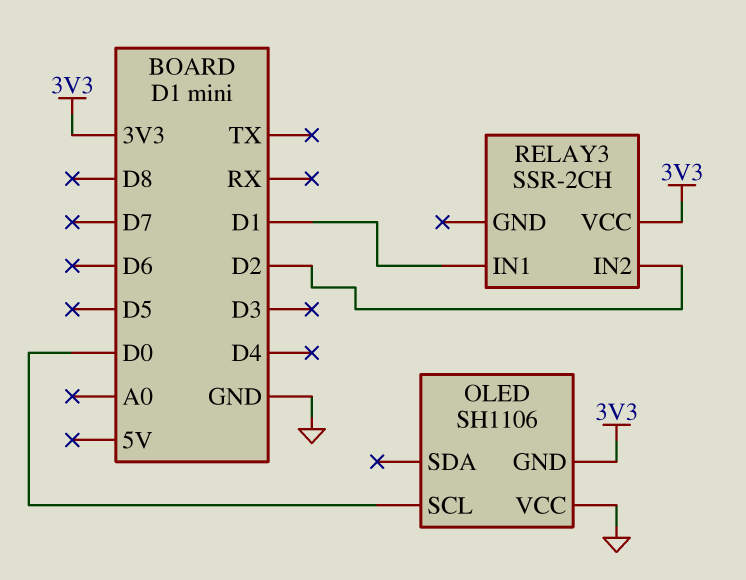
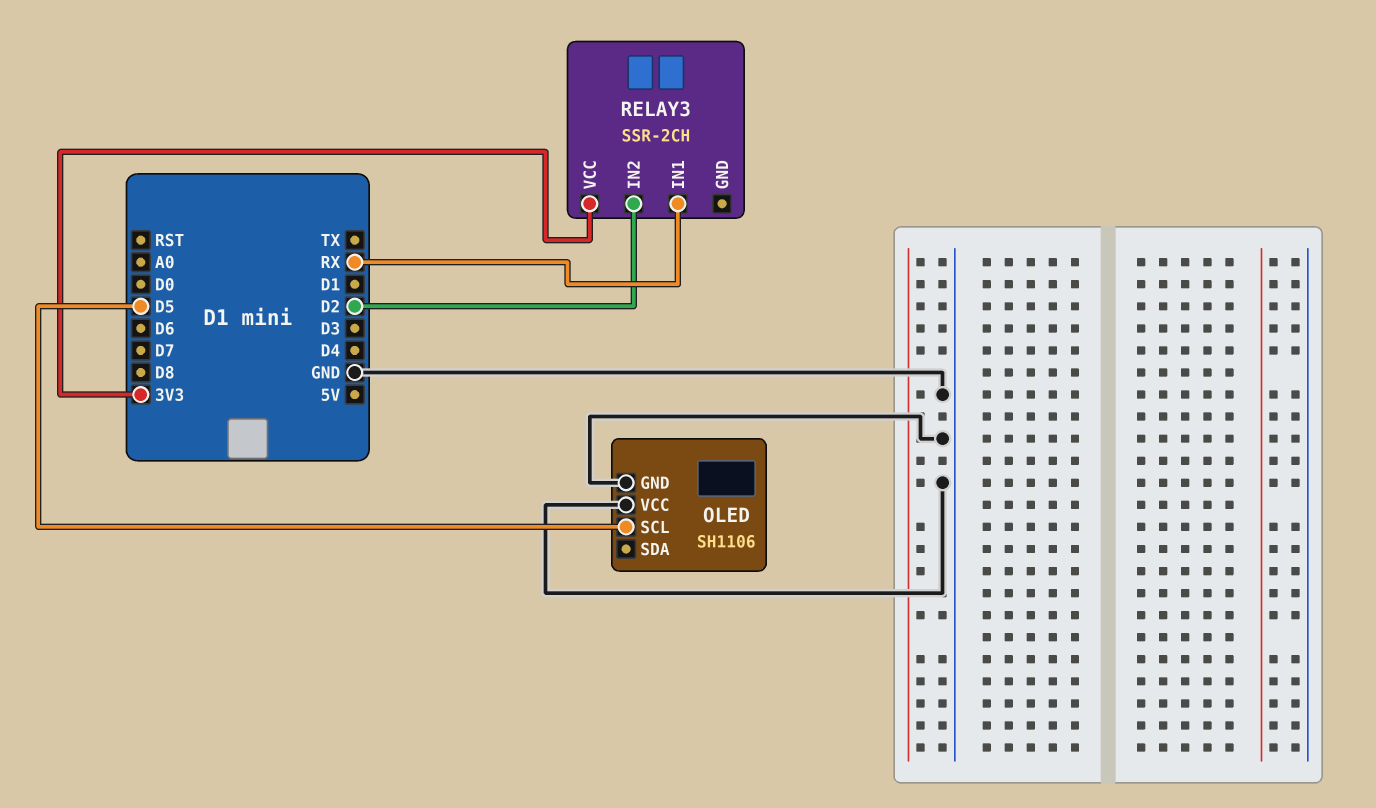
OLED pin GND: 3V3 -> GND
OLED pin SCL: D0 -> D5
RELAY3 pin IN1: D1 -> RX

